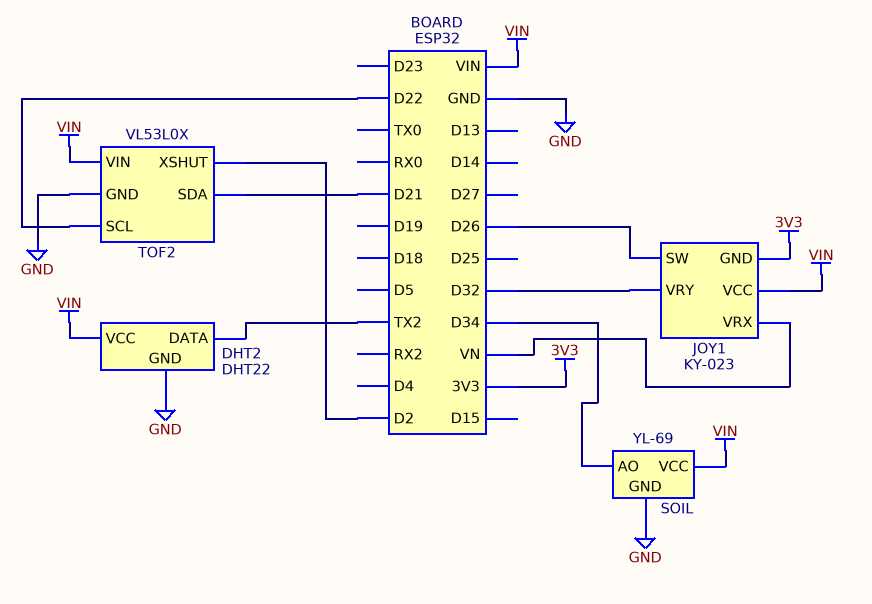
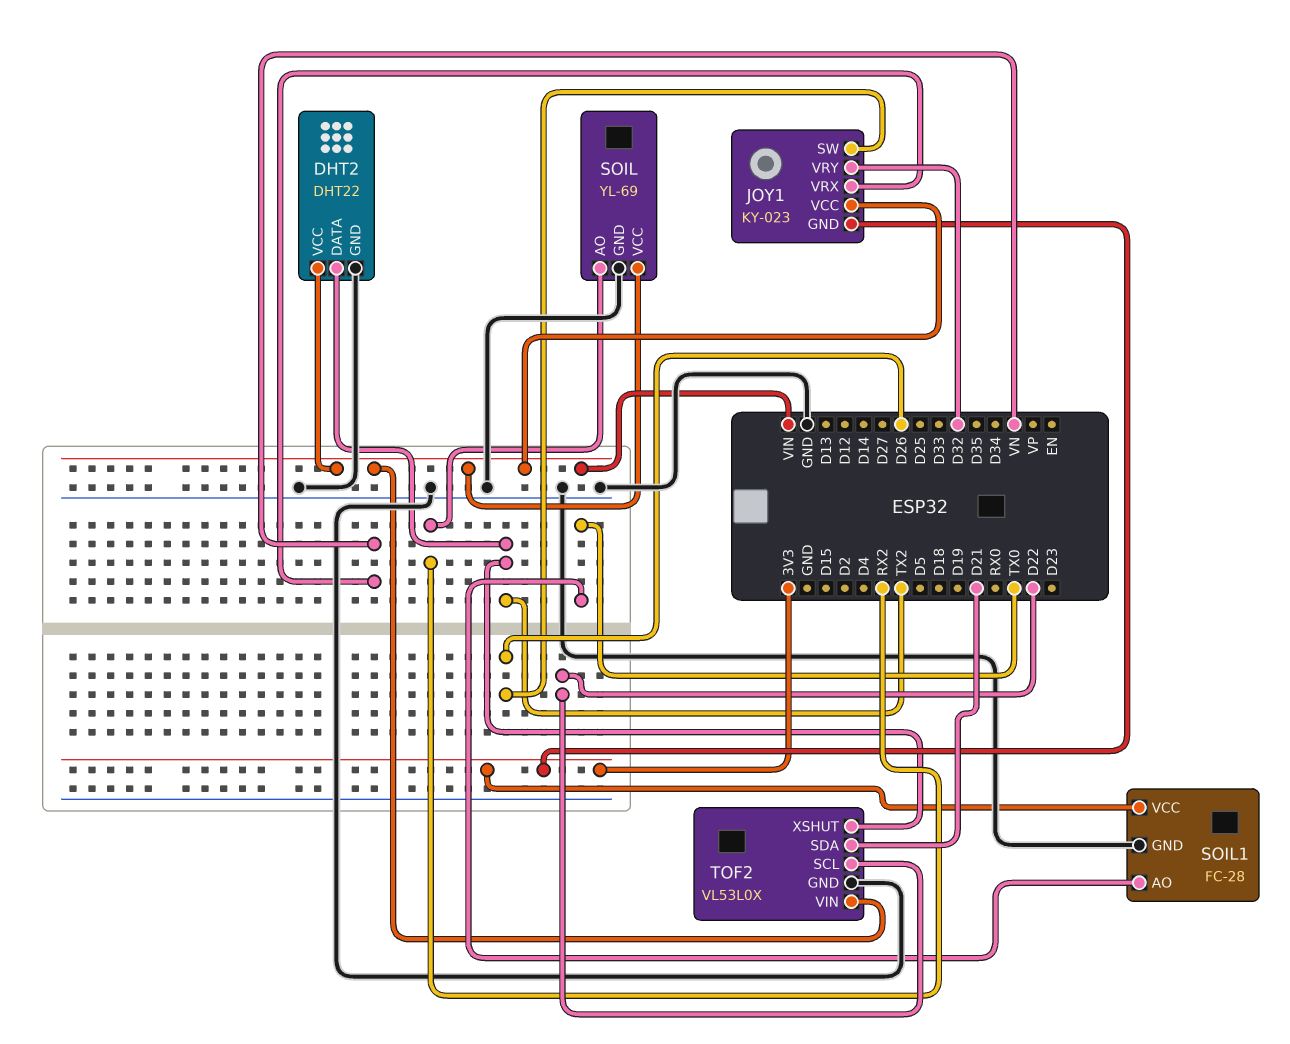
SOIL pin AO: D34 -> RX2
SOIL1: none -> FC-28
SOIL1 pin AO: none -> TX0
SOIL1 pin GND: none -> GND
SOIL1 pin VCC: none -> 3V3
TOF2 pin XSHUT: D2 -> TX2

